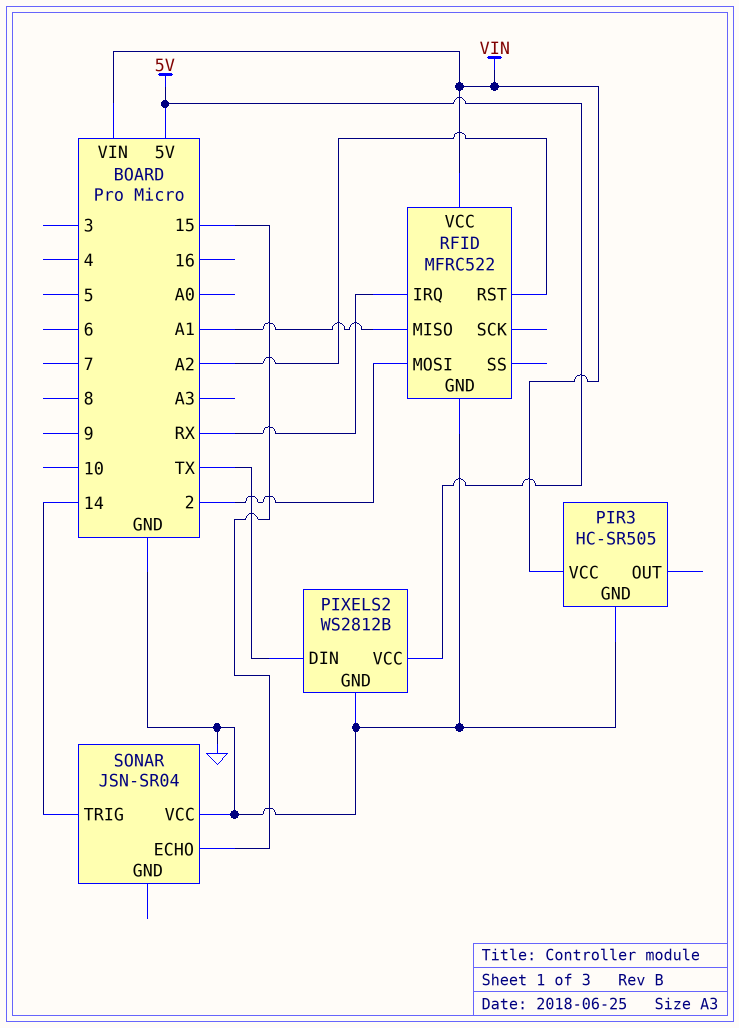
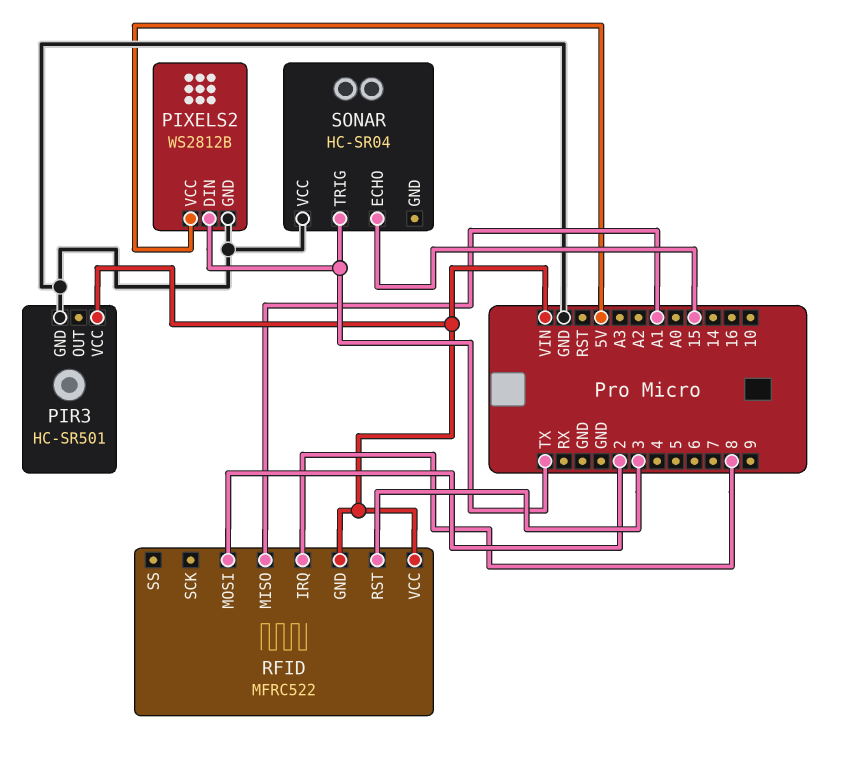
PIR3: HC-SR505 -> HC-SR501
RFID pin GND: GND -> VIN
RFID pin IRQ: RX -> 8
RFID pin RST: A2 -> 3
SONAR: JSN-SR04 -> HC-SR04
SONAR pin TRIG: 14 -> TX

